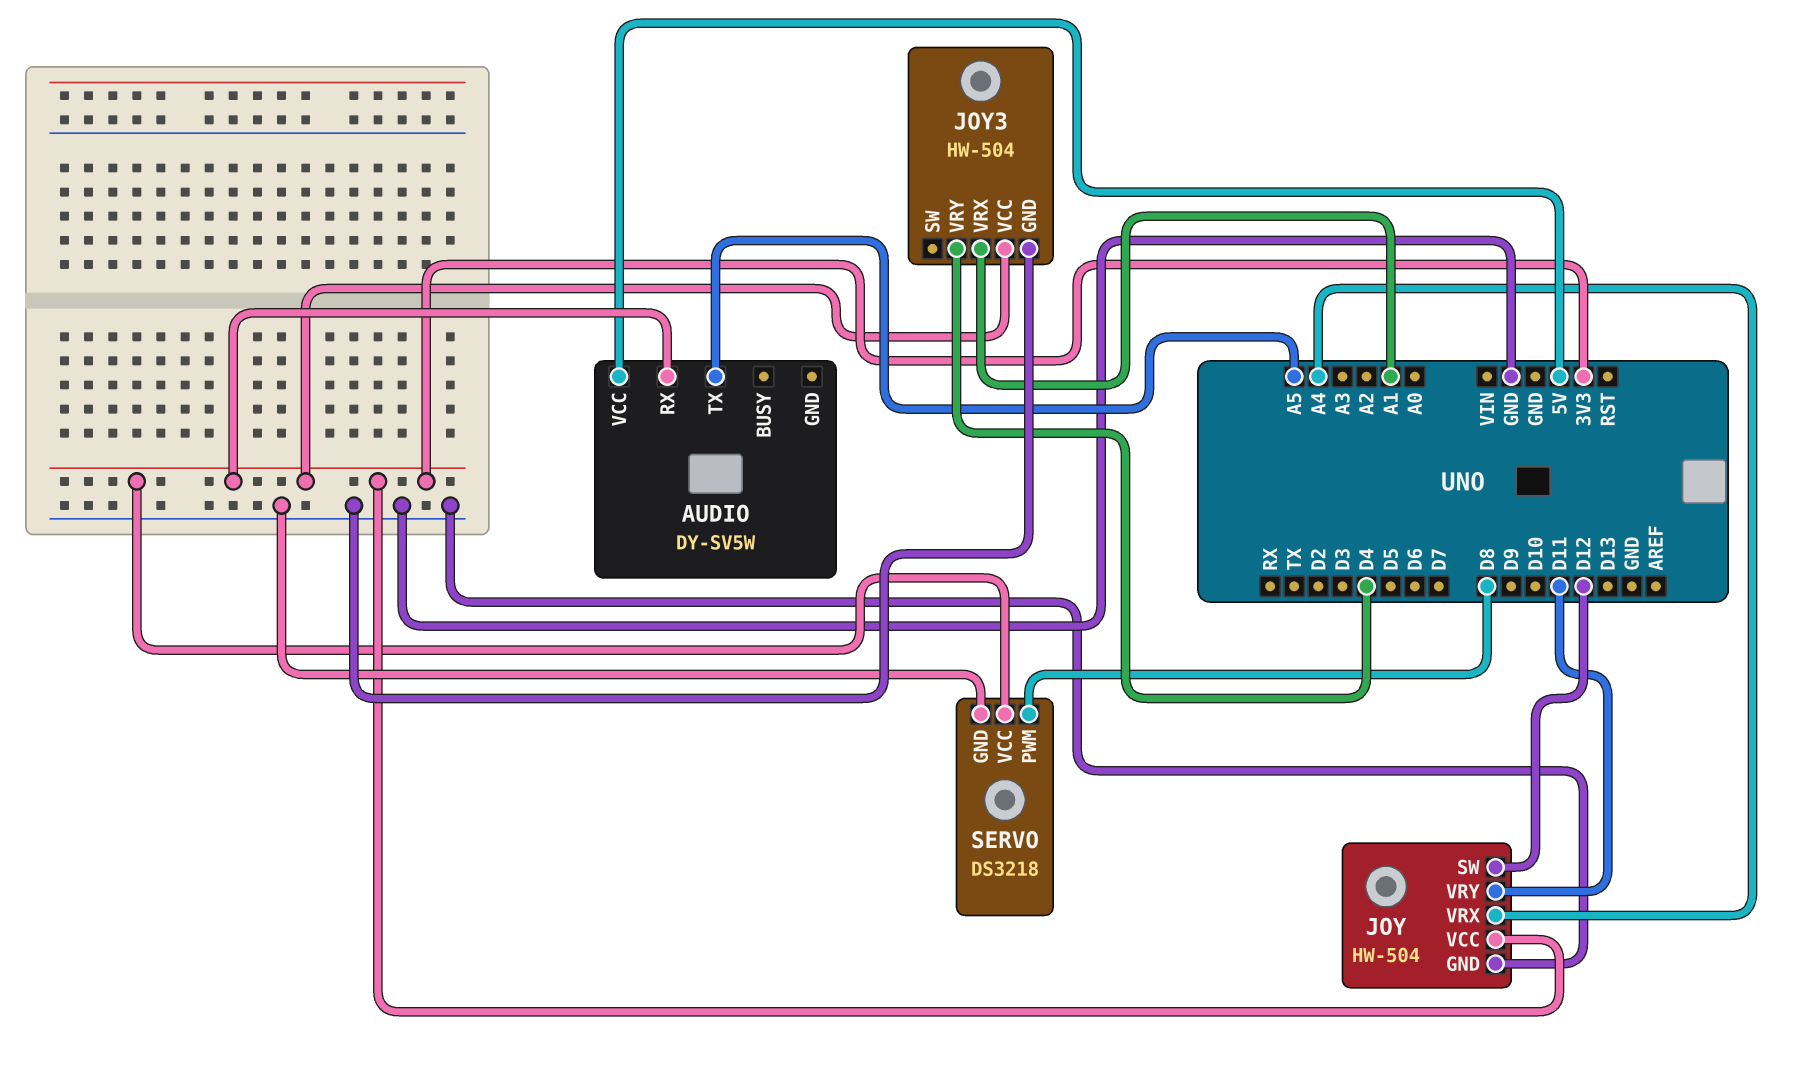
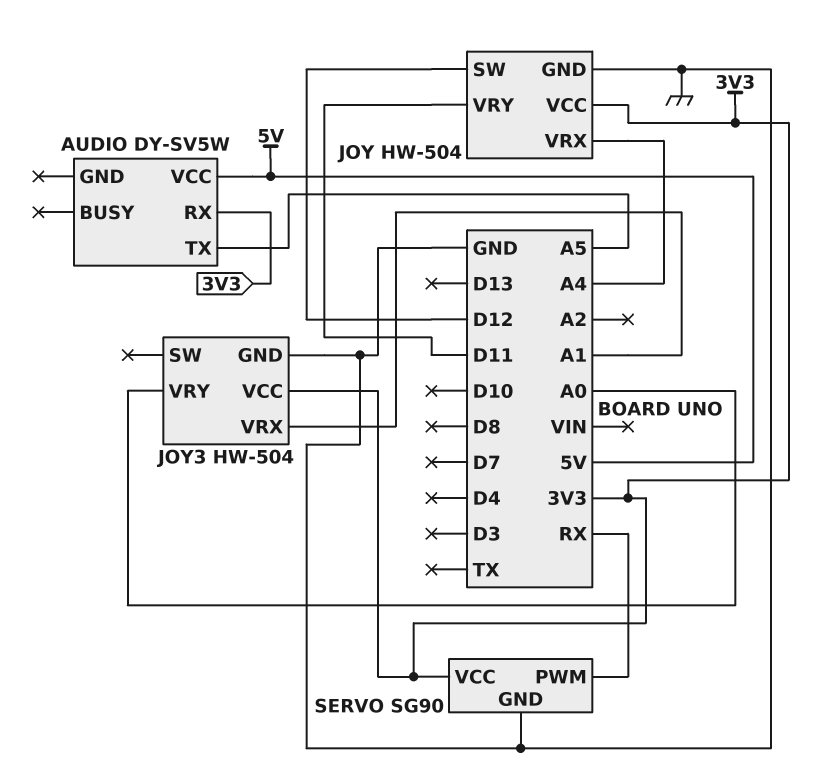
JOY3 pin VRY: D4 -> A0
SERVO: DS3218 -> SG90
SERVO pin PWM: D8 -> RX

